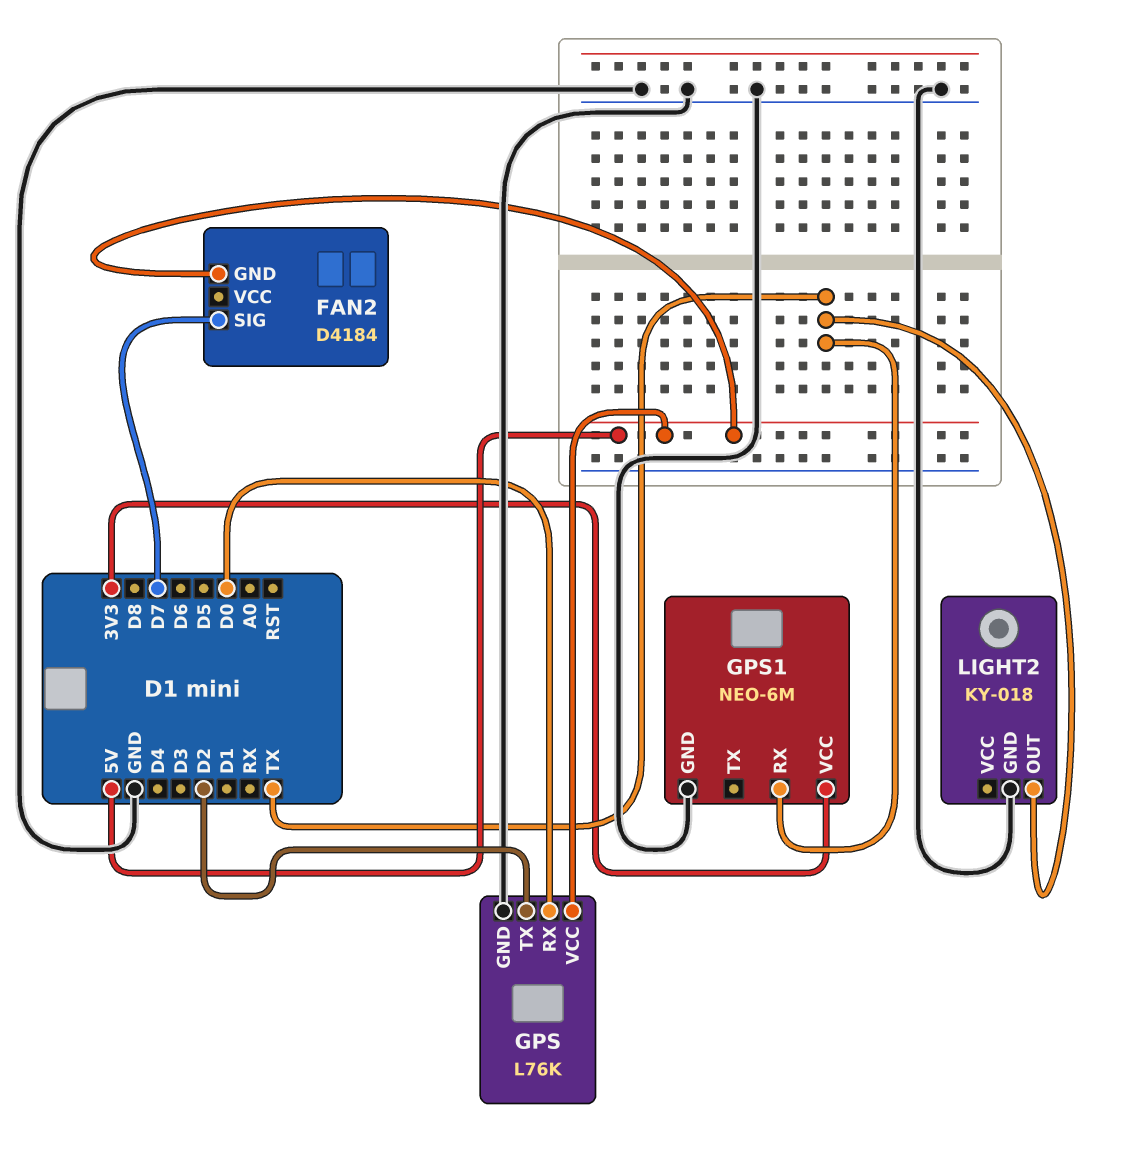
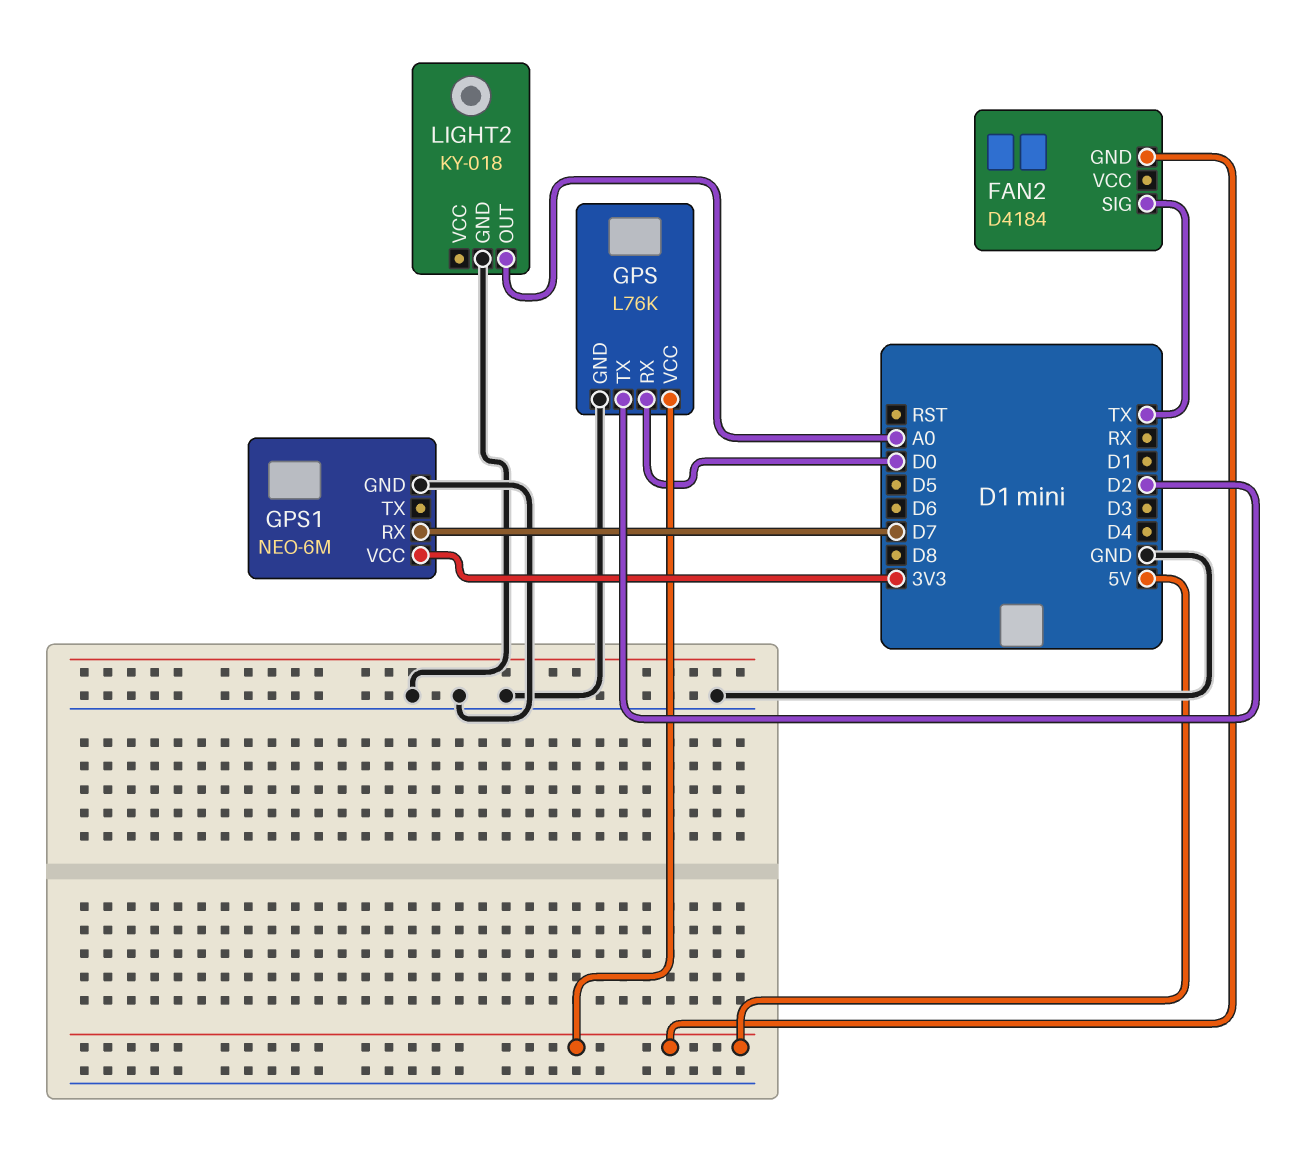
FAN2 pin SIG: D7 -> TX
GPS1 pin RX: TX -> D7
LIGHT2 pin OUT: TX -> A0

